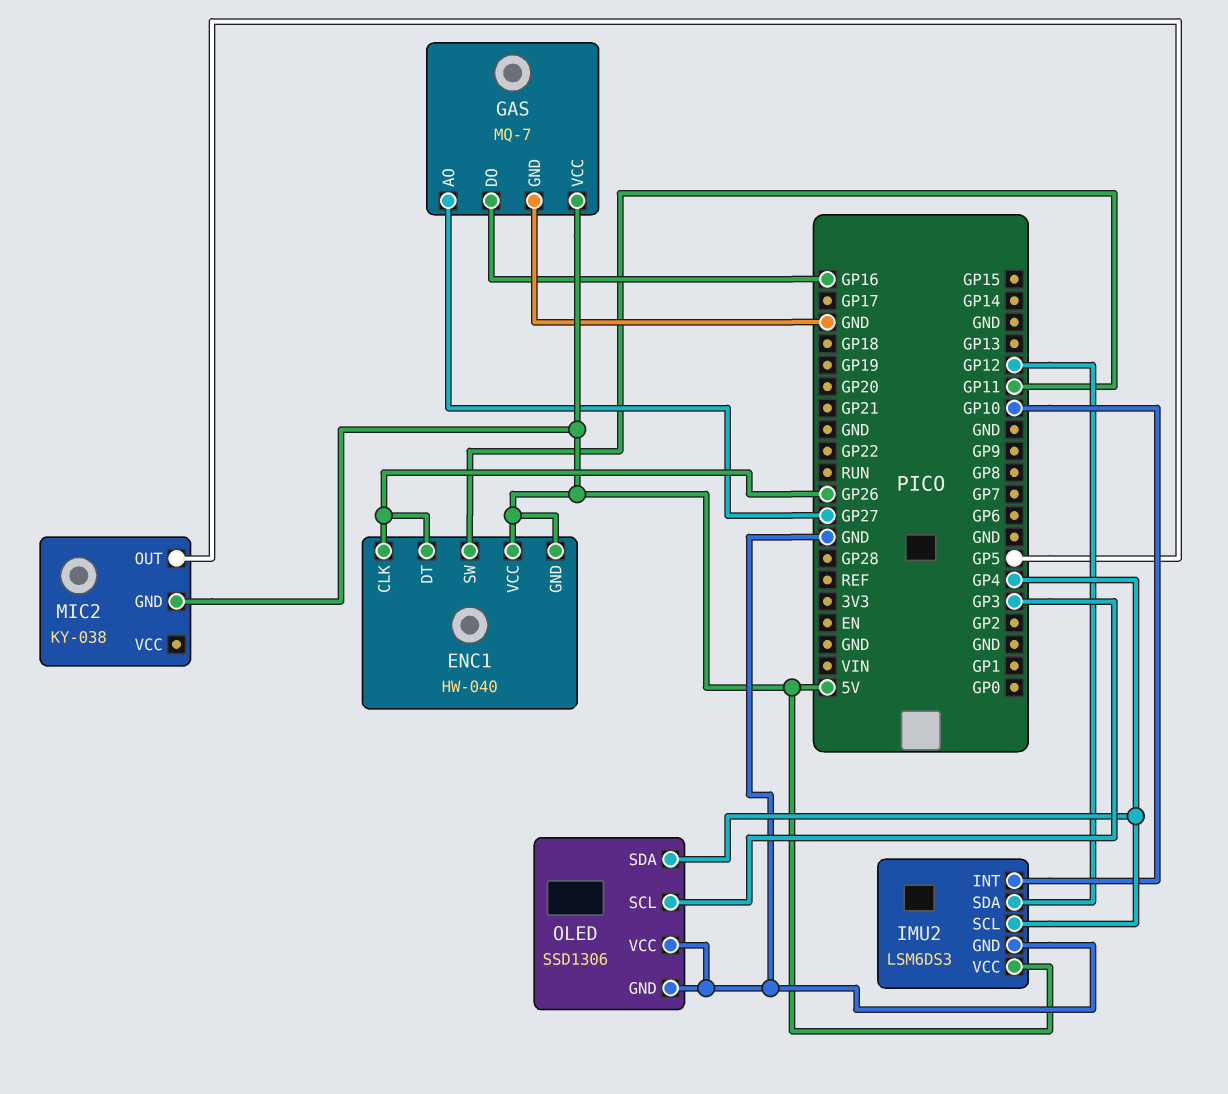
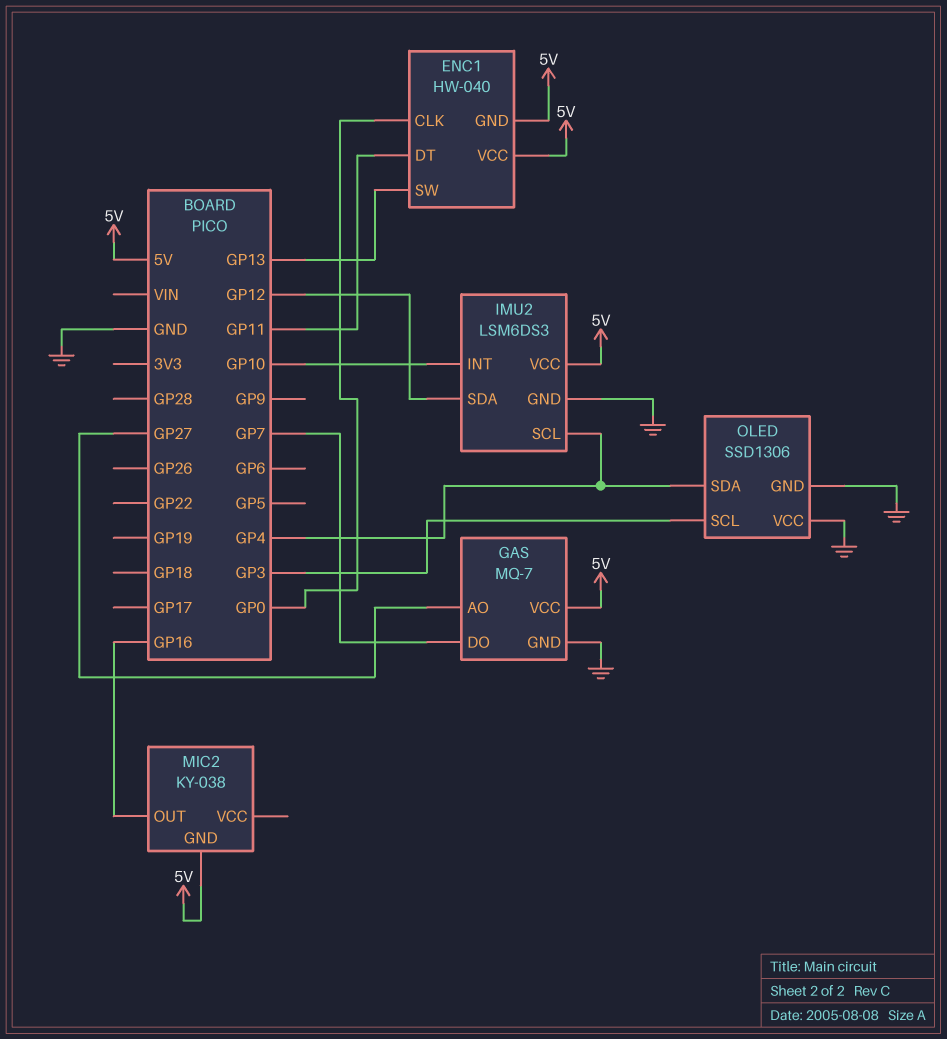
ENC1 pin CLK: GP26 -> GP0
ENC1 pin DT: GP26 -> GP11
ENC1 pin SW: GP11 -> GP13
GAS pin DO: GP16 -> GP7
MIC2 pin OUT: GP5 -> GP16

